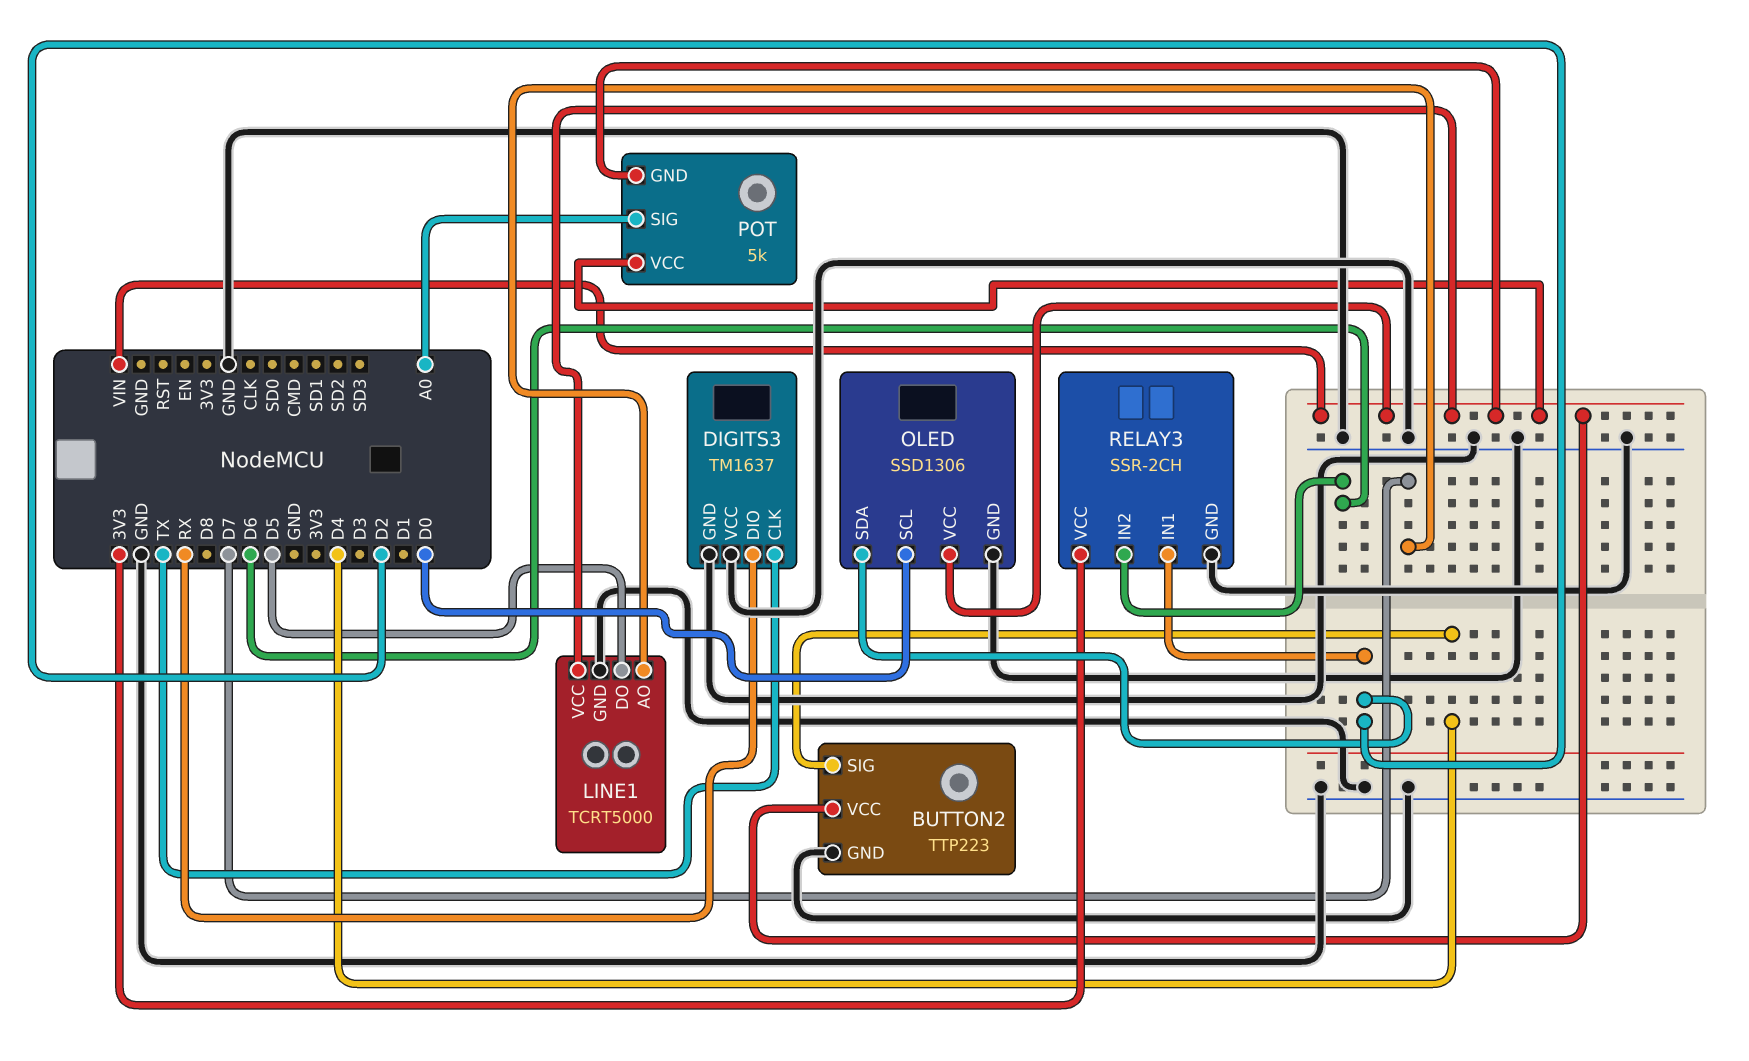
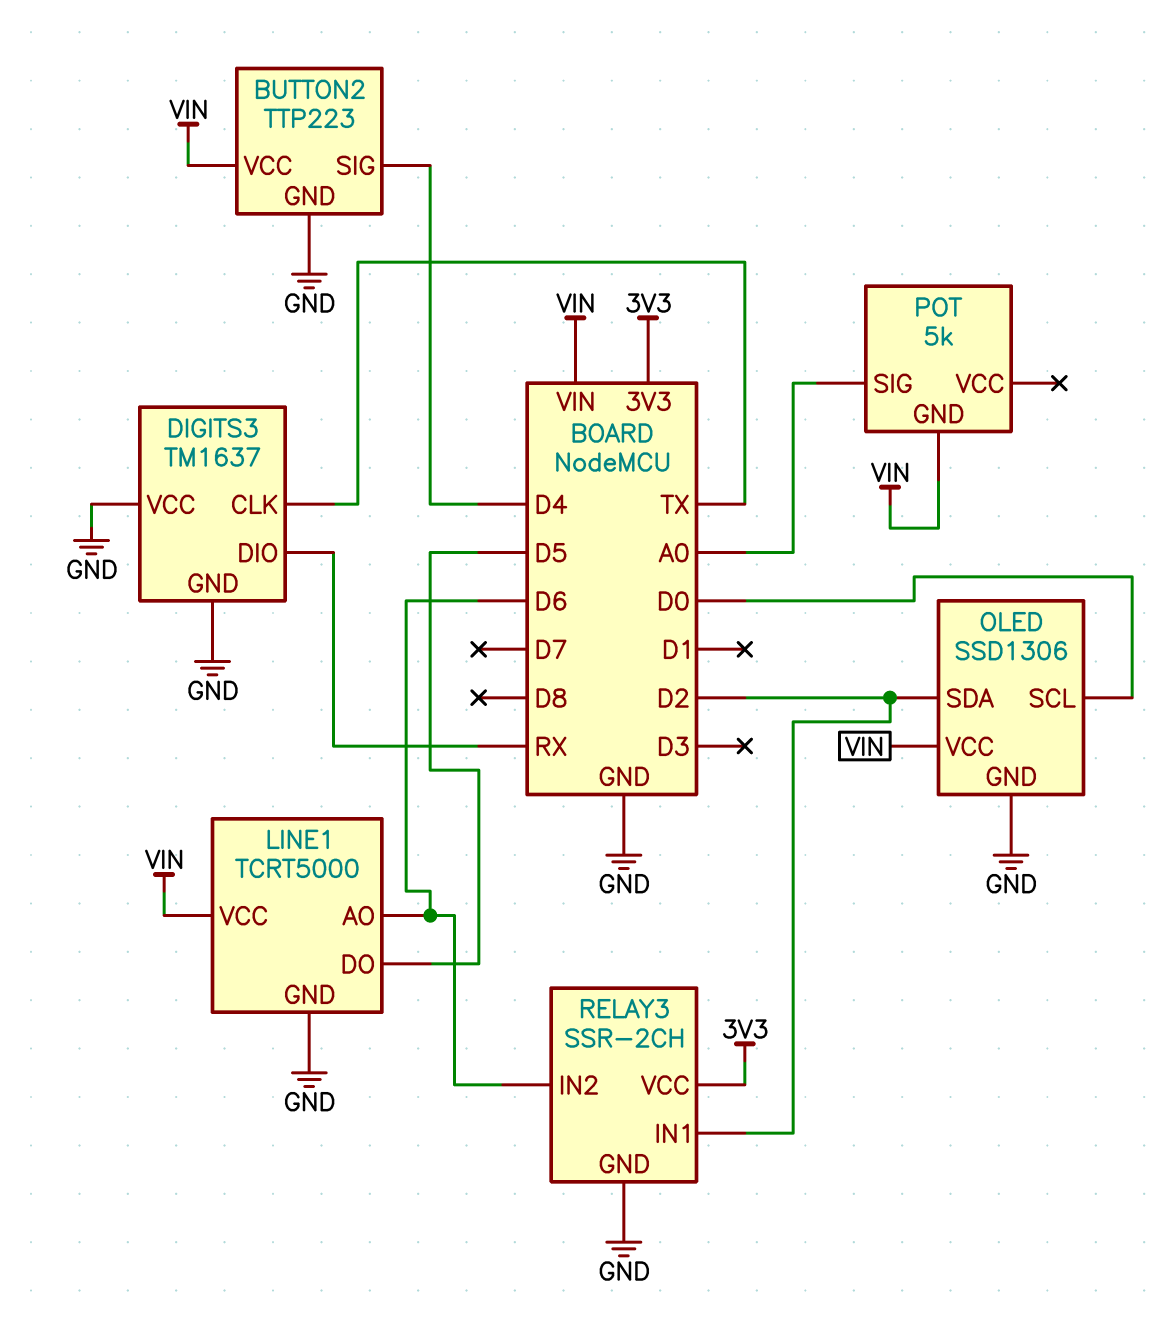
LINE1 pin AO: D7 -> D6
POT pin VCC: VIN -> none

